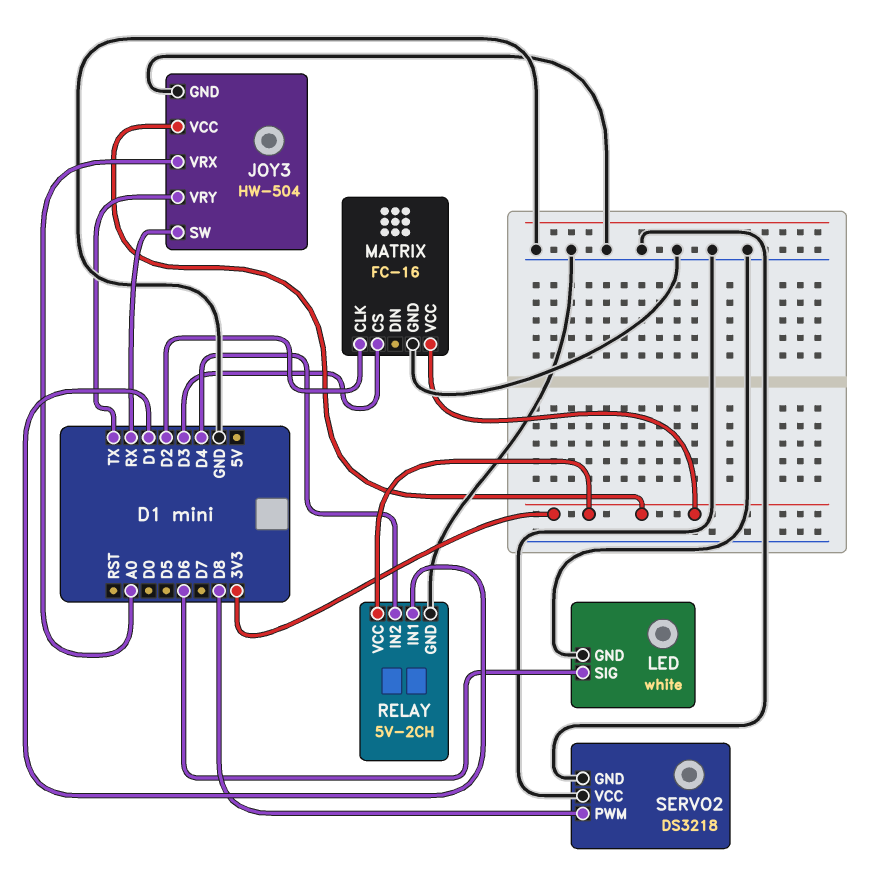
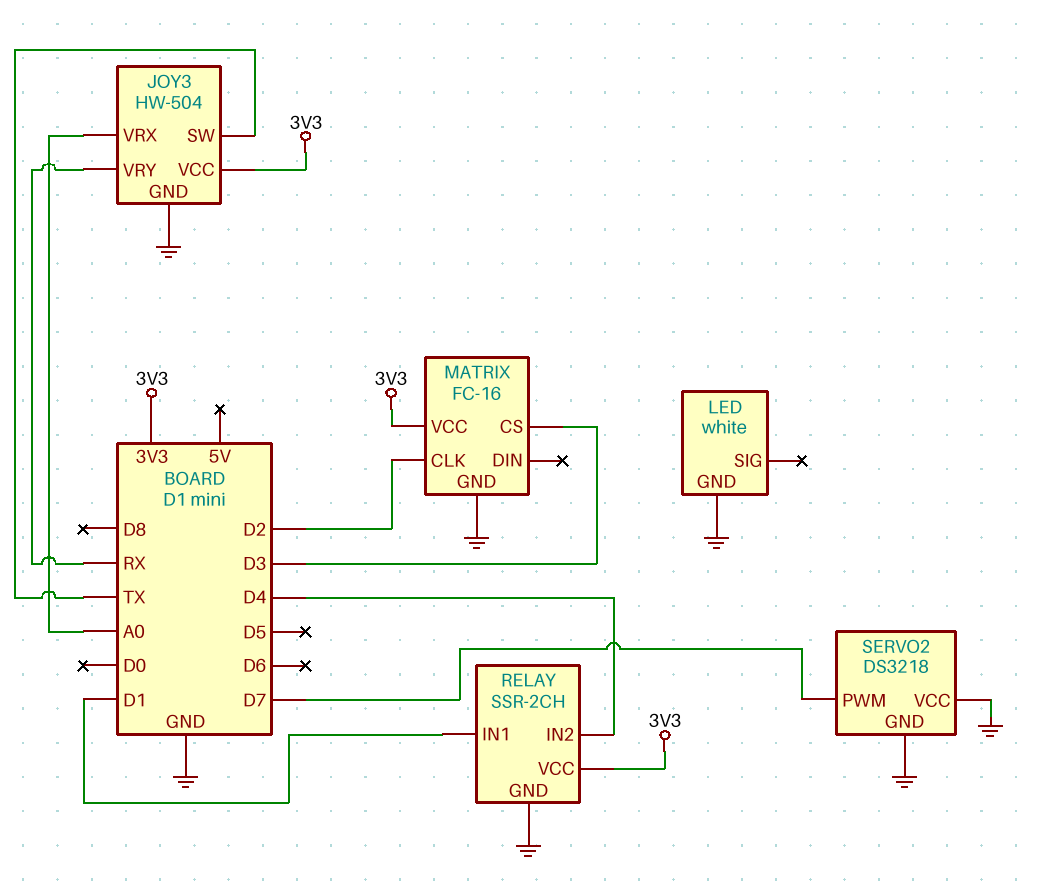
JOY3 pin SW: RX -> TX
JOY3 pin VRY: TX -> RX
LED pin SIG: D6 -> none
RELAY: 5V-2CH -> SSR-2CH
SERVO2 pin PWM: D8 -> D7

